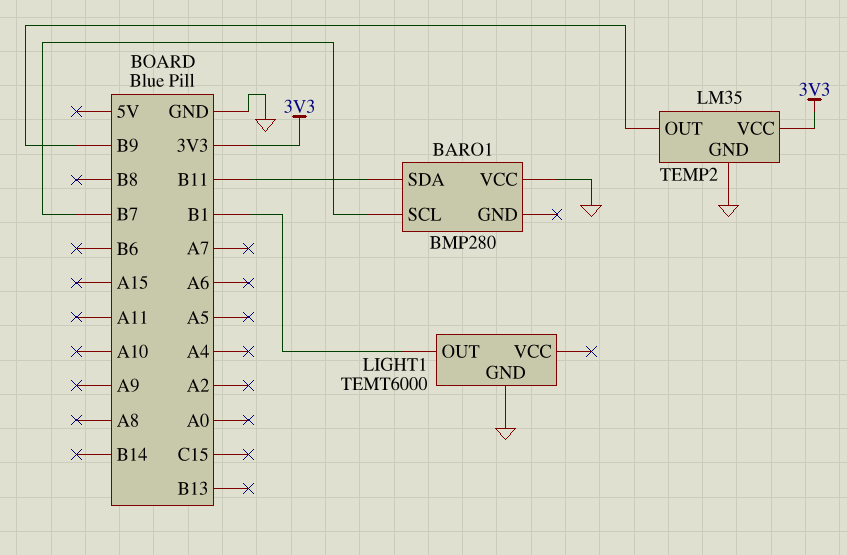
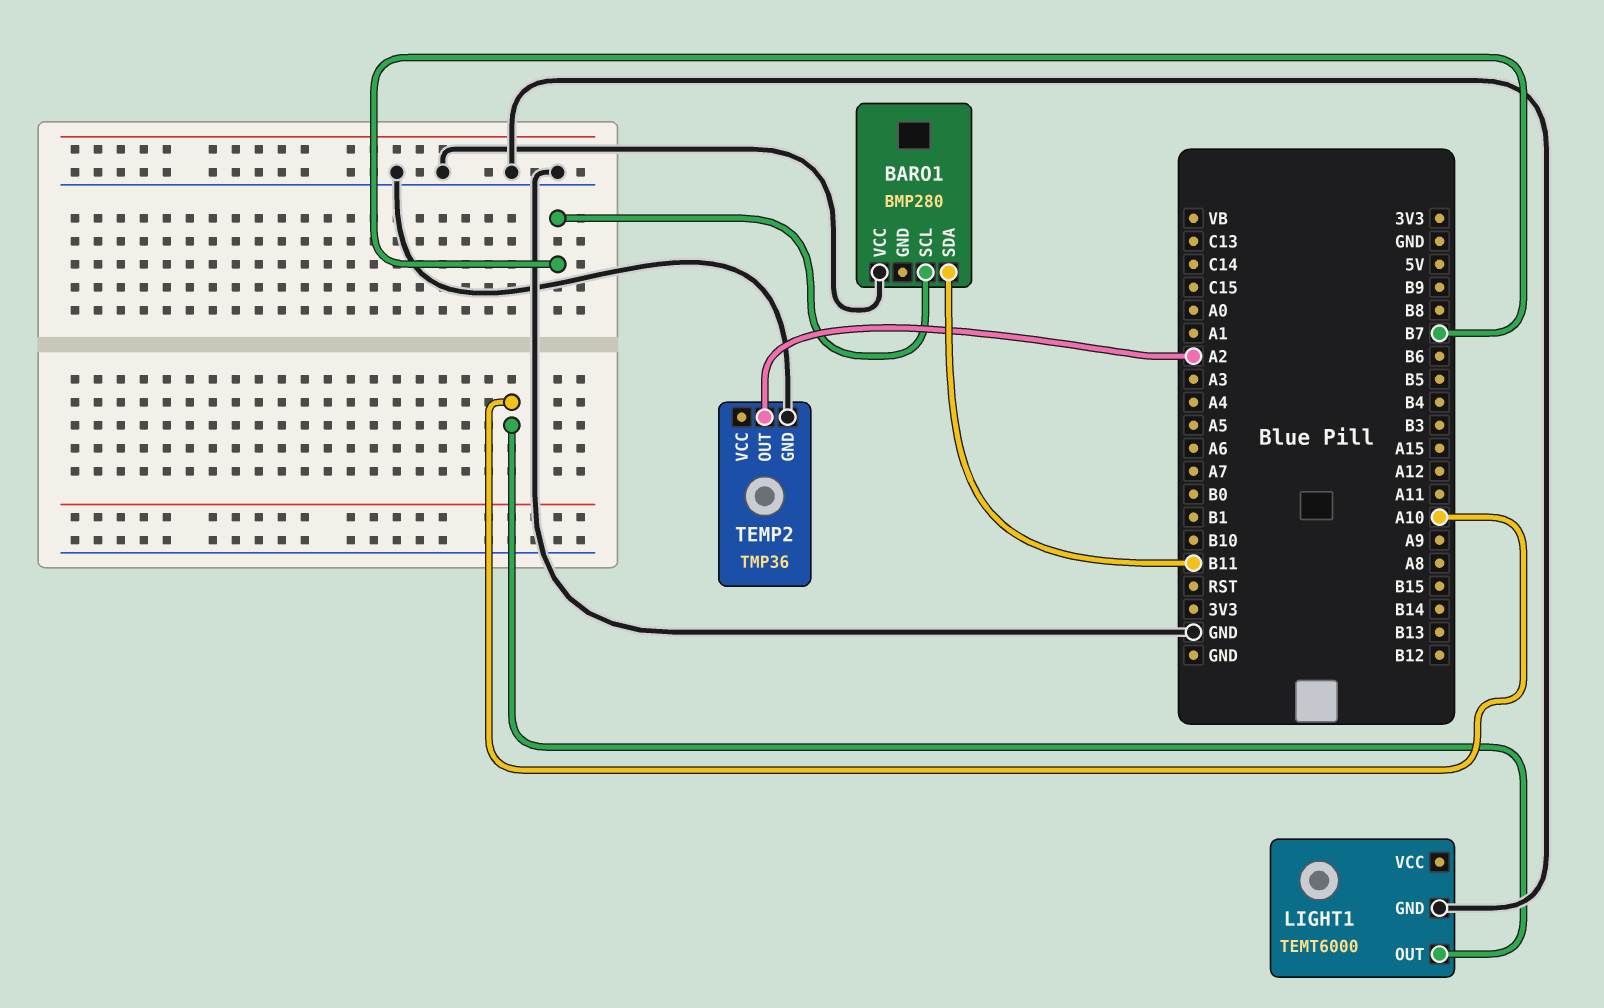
LIGHT1 pin OUT: B1 -> A10
TEMP2: LM35 -> TMP36
TEMP2 pin OUT: B9 -> A2
TEMP2 pin VCC: 3V3 -> none

